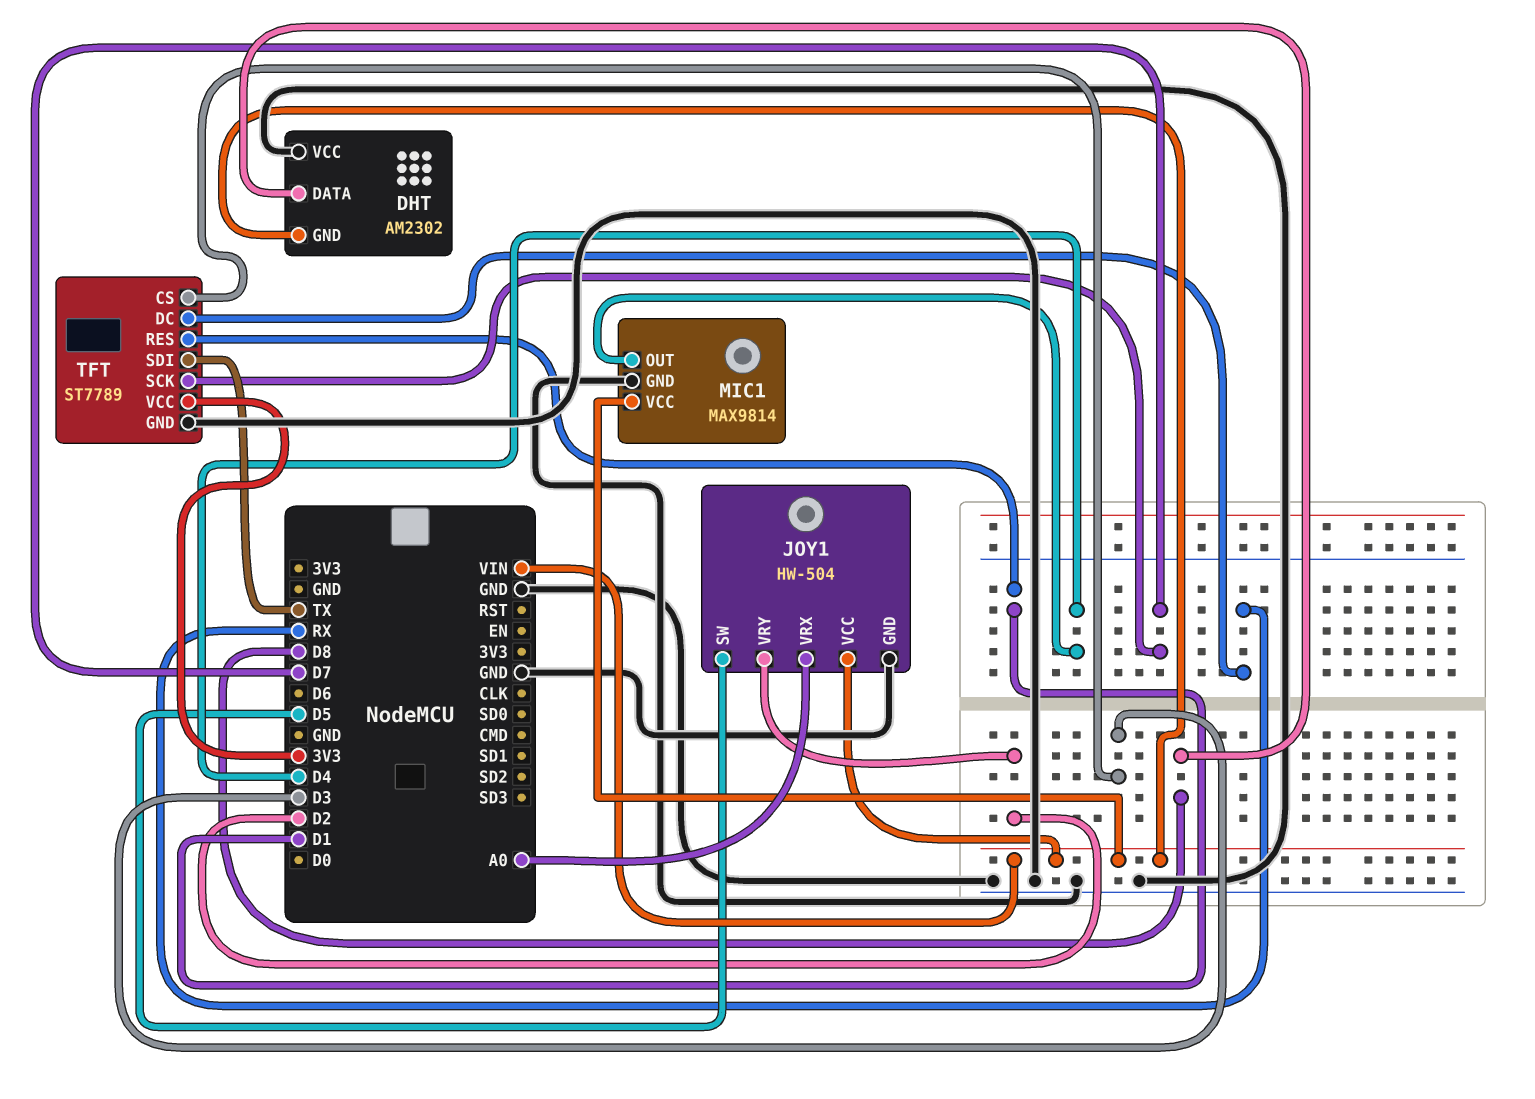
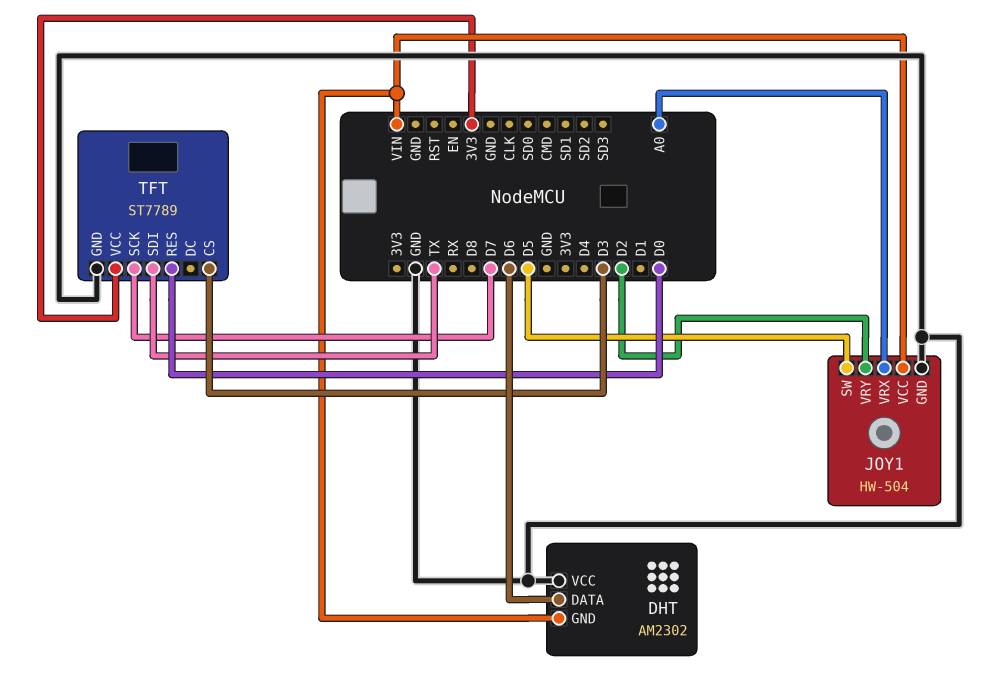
DHT pin DATA: D8 -> D6
MIC1: MAX9814 -> none
MIC1 pin GND: GND -> none
MIC1 pin OUT: D4 -> none
MIC1 pin VCC: VIN -> none
TFT pin DC: RX -> none
TFT pin RES: D1 -> D0

